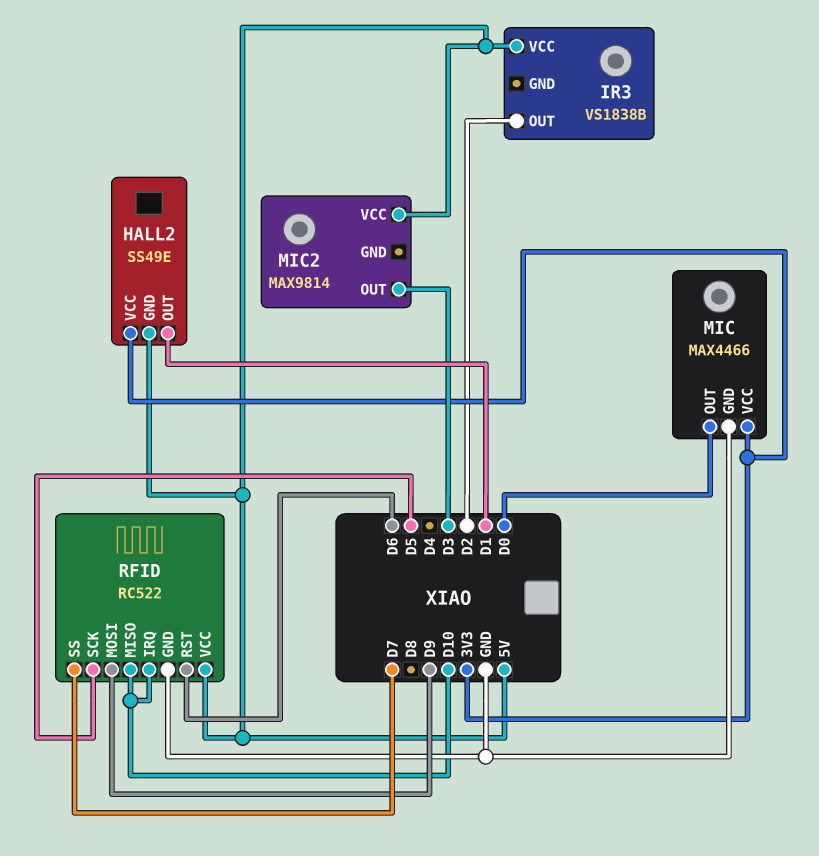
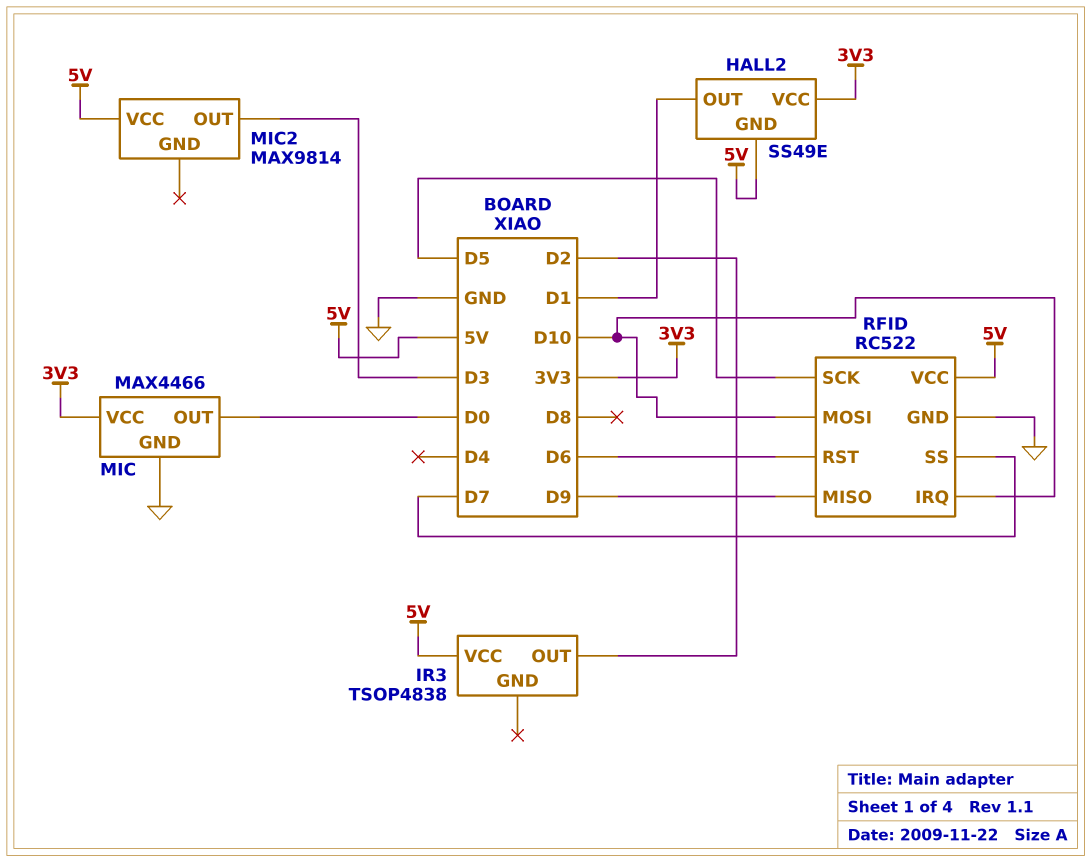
IR3: VS1838B -> TSOP4838
RFID pin MISO: D10 -> D9
RFID pin MOSI: D9 -> D10

